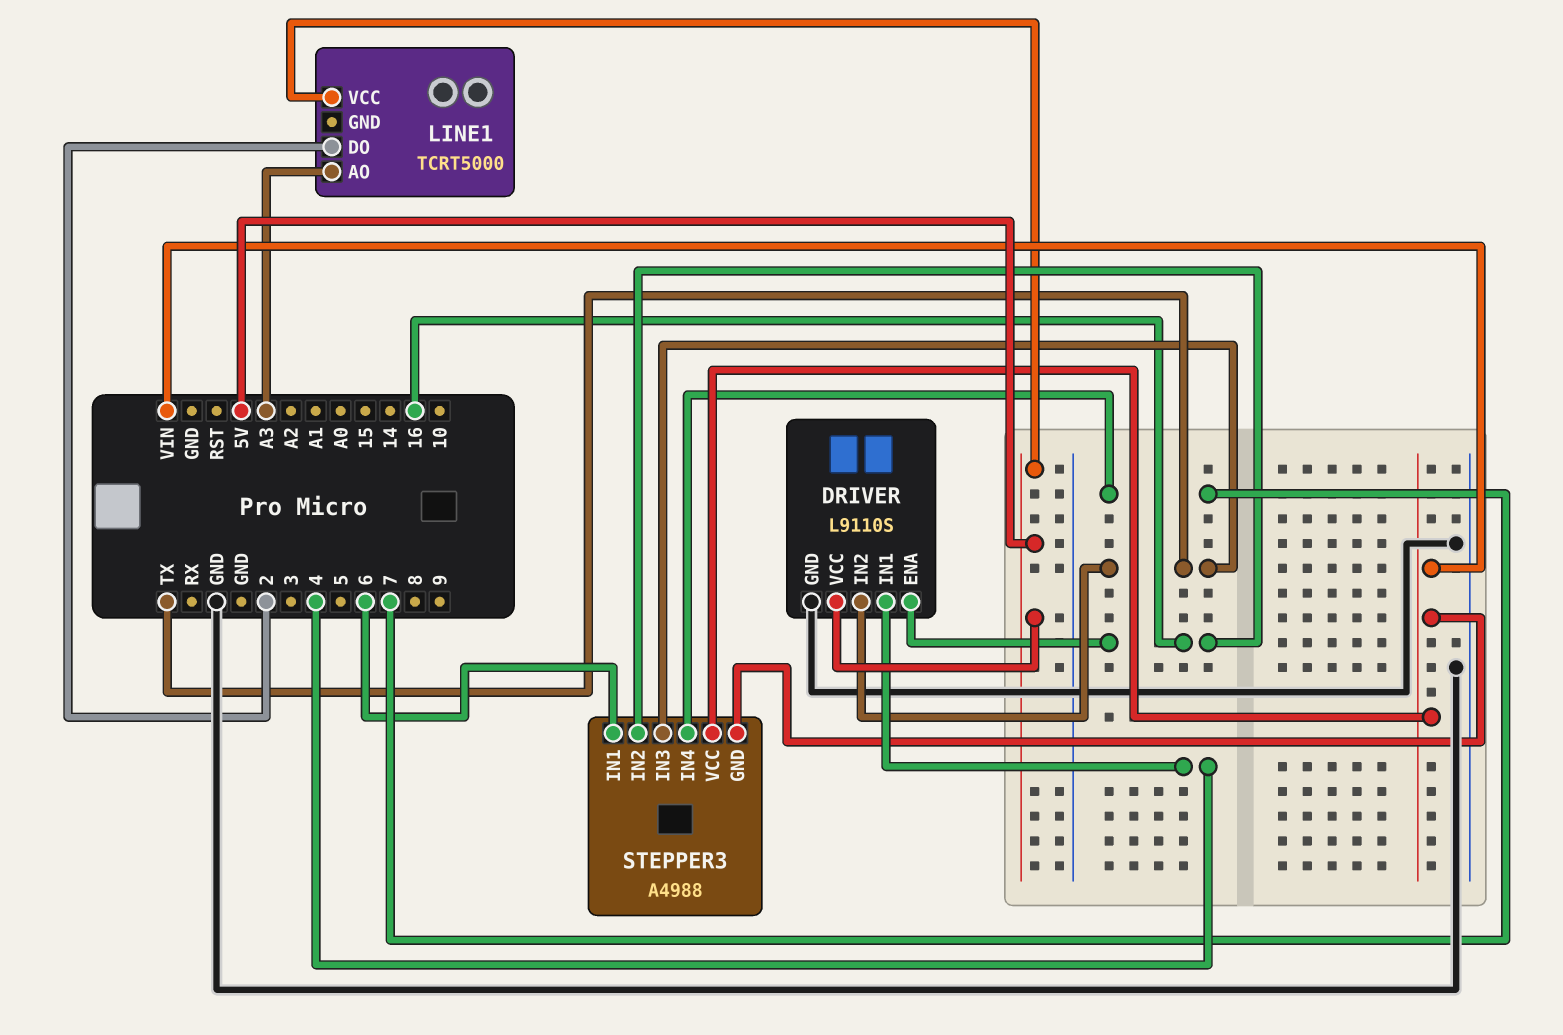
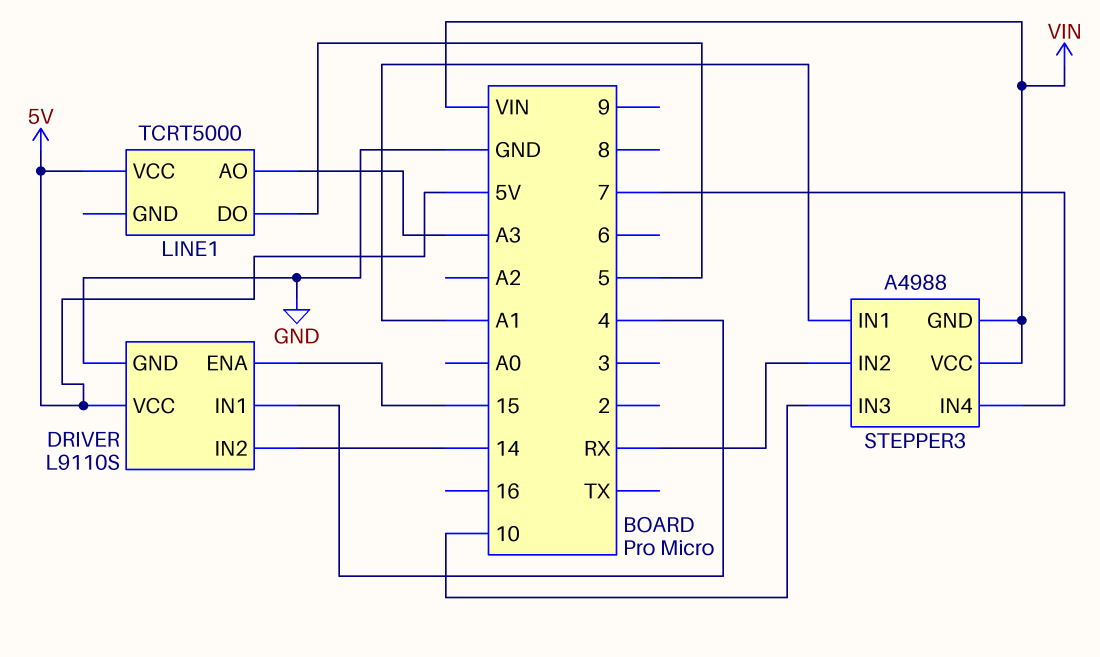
DRIVER pin ENA: 16 -> 15
DRIVER pin IN2: TX -> 14
LINE1 pin DO: 2 -> 5
STEPPER3 pin IN1: 6 -> A1
STEPPER3 pin IN2: 16 -> RX
STEPPER3 pin IN3: TX -> 10

